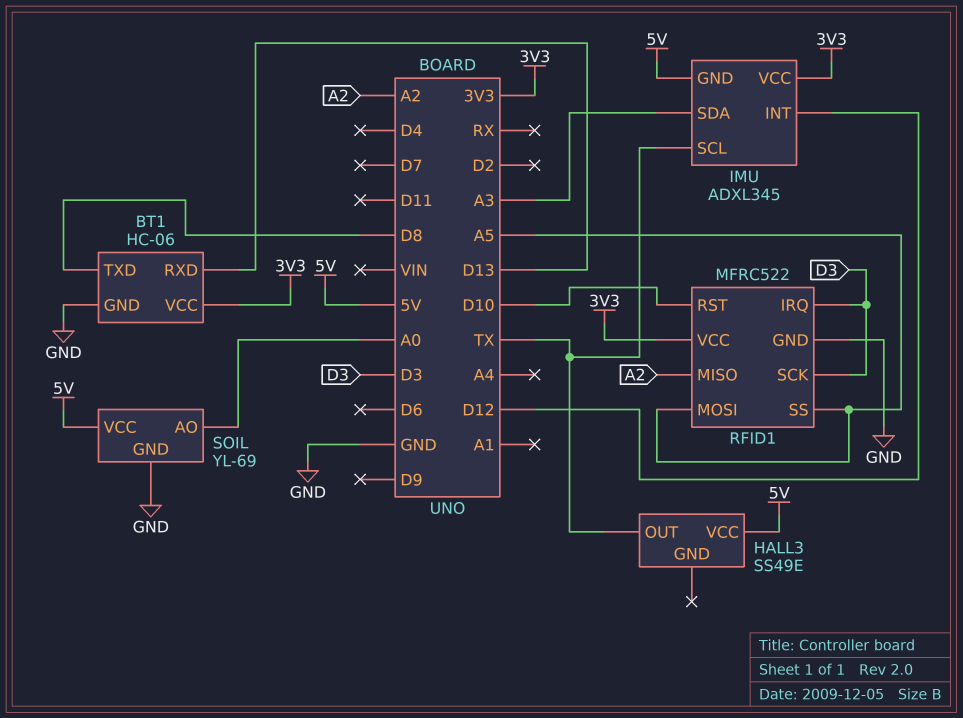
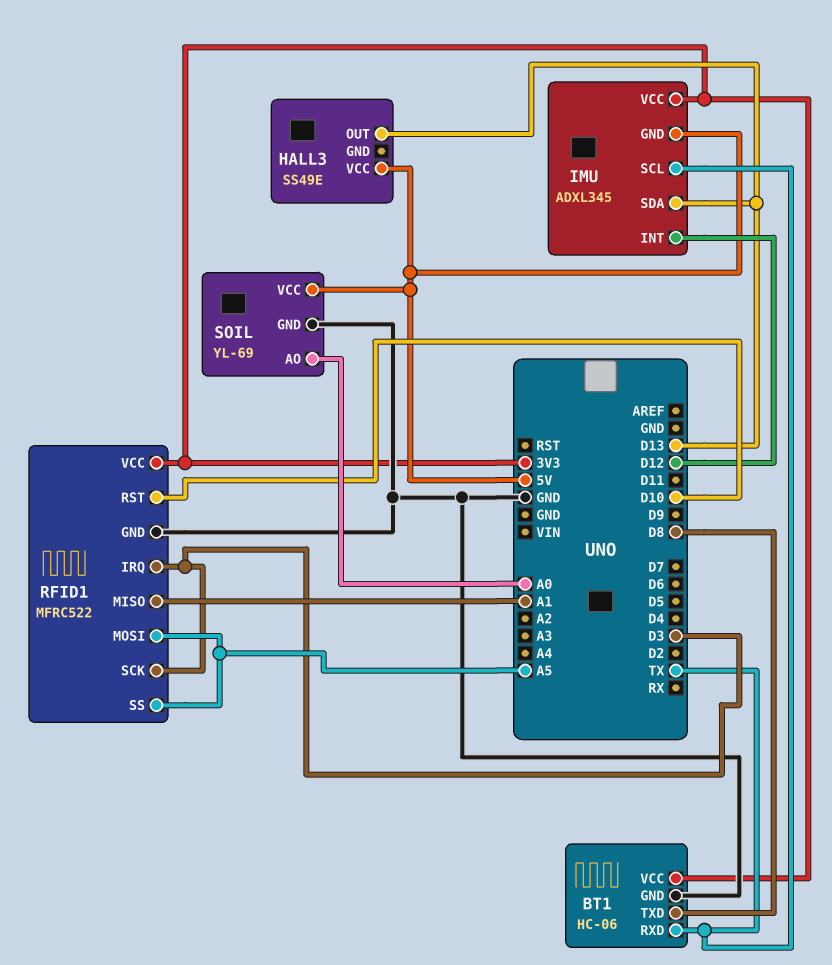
BT1 pin RXD: D13 -> TX
HALL3 pin OUT: TX -> D13
IMU pin SDA: A3 -> D13
RFID1 pin MISO: A2 -> A1

